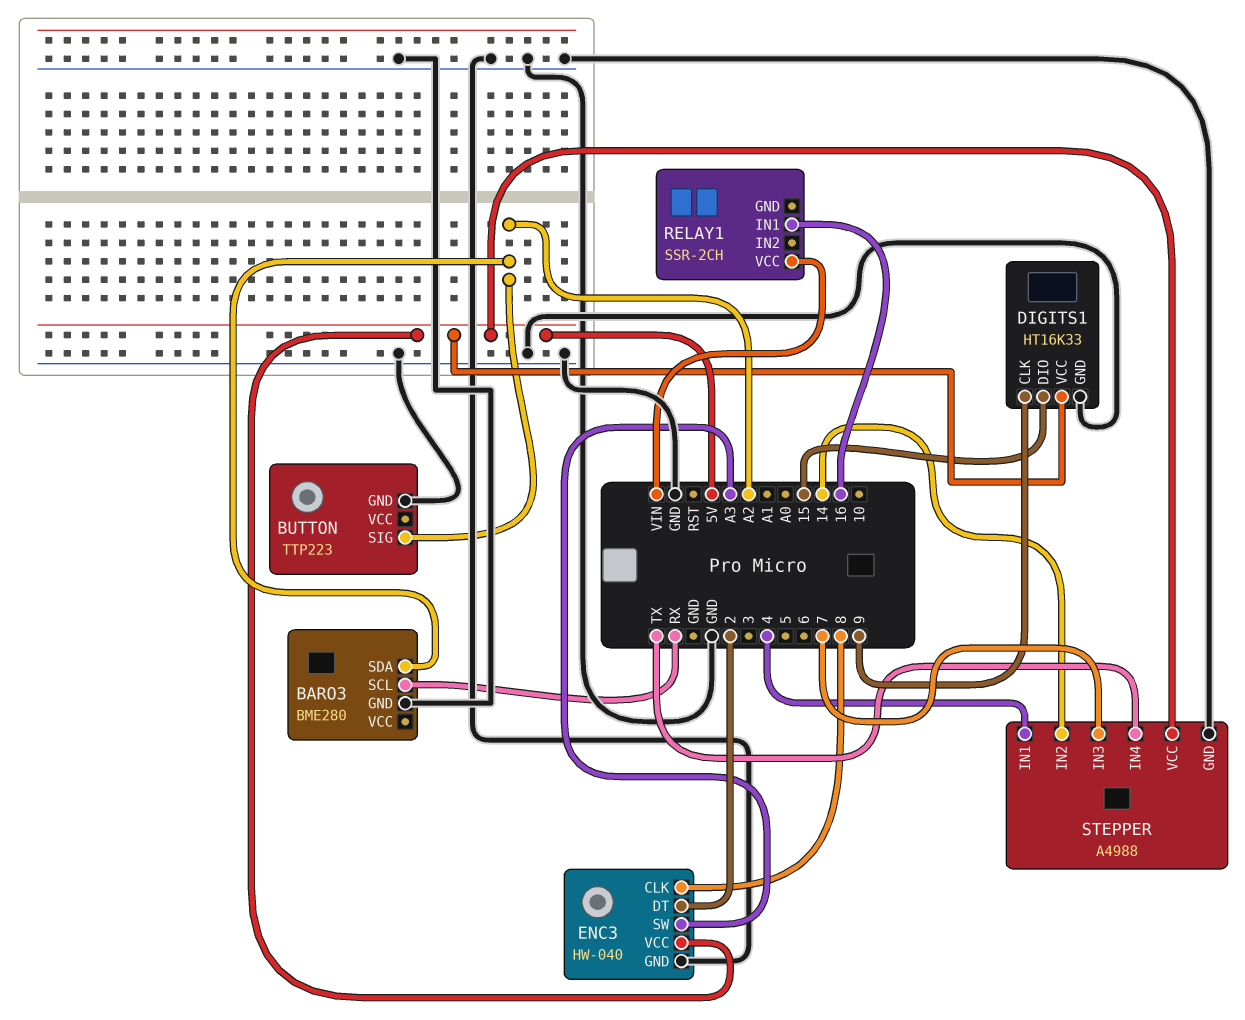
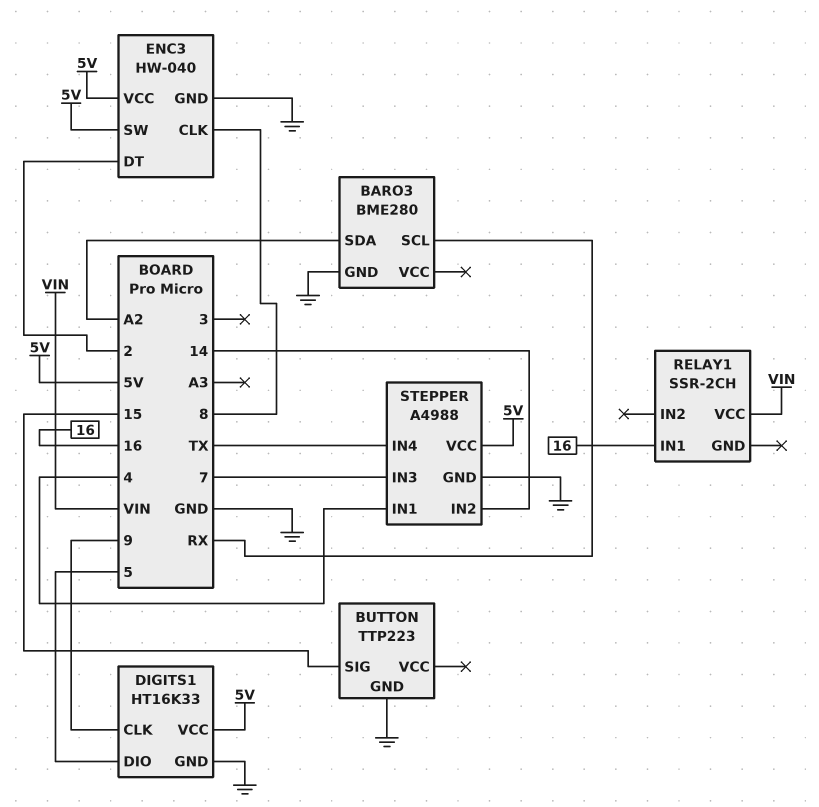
BUTTON pin SIG: A2 -> 15
DIGITS1 pin DIO: 15 -> 5
ENC3 pin SW: A3 -> 5V

